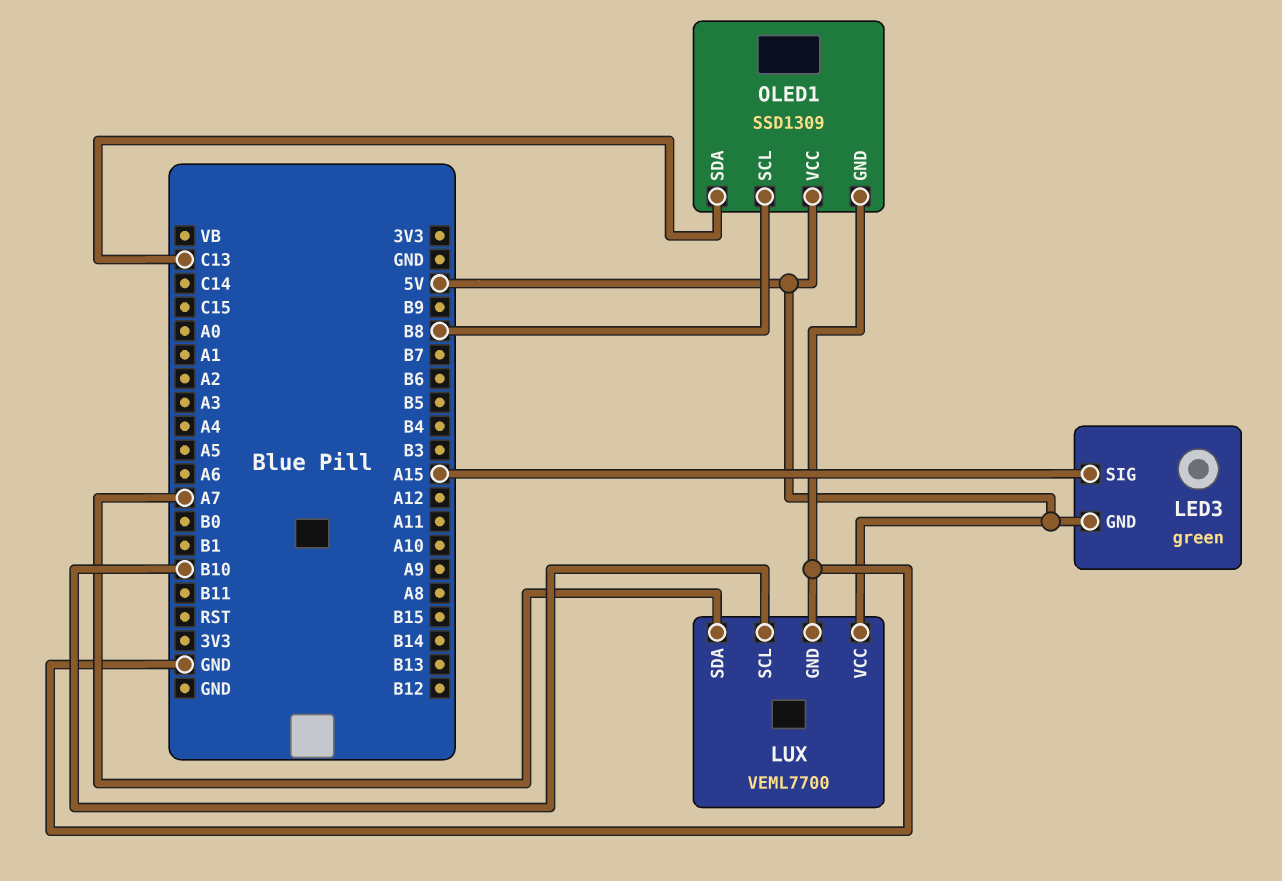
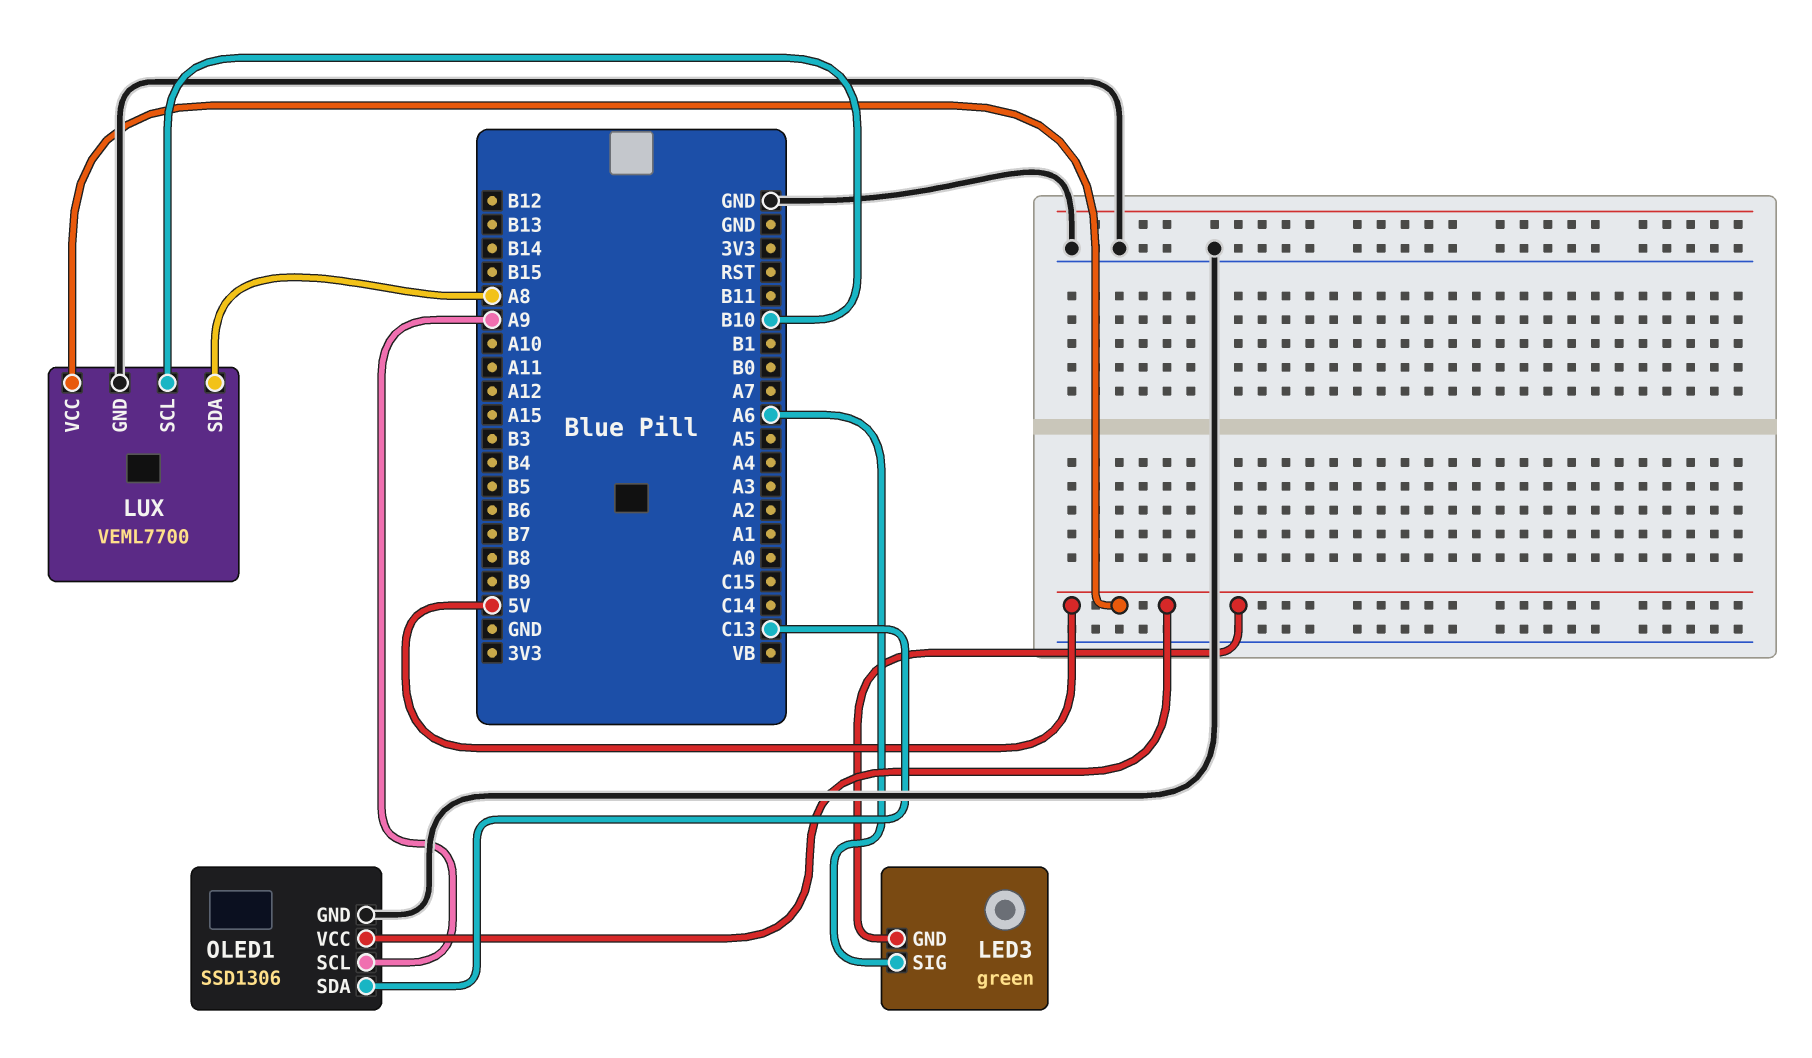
LED3 pin SIG: A15 -> A6
LUX pin SDA: A7 -> A8
OLED1: SSD1309 -> SSD1306
OLED1 pin SCL: B8 -> A9

